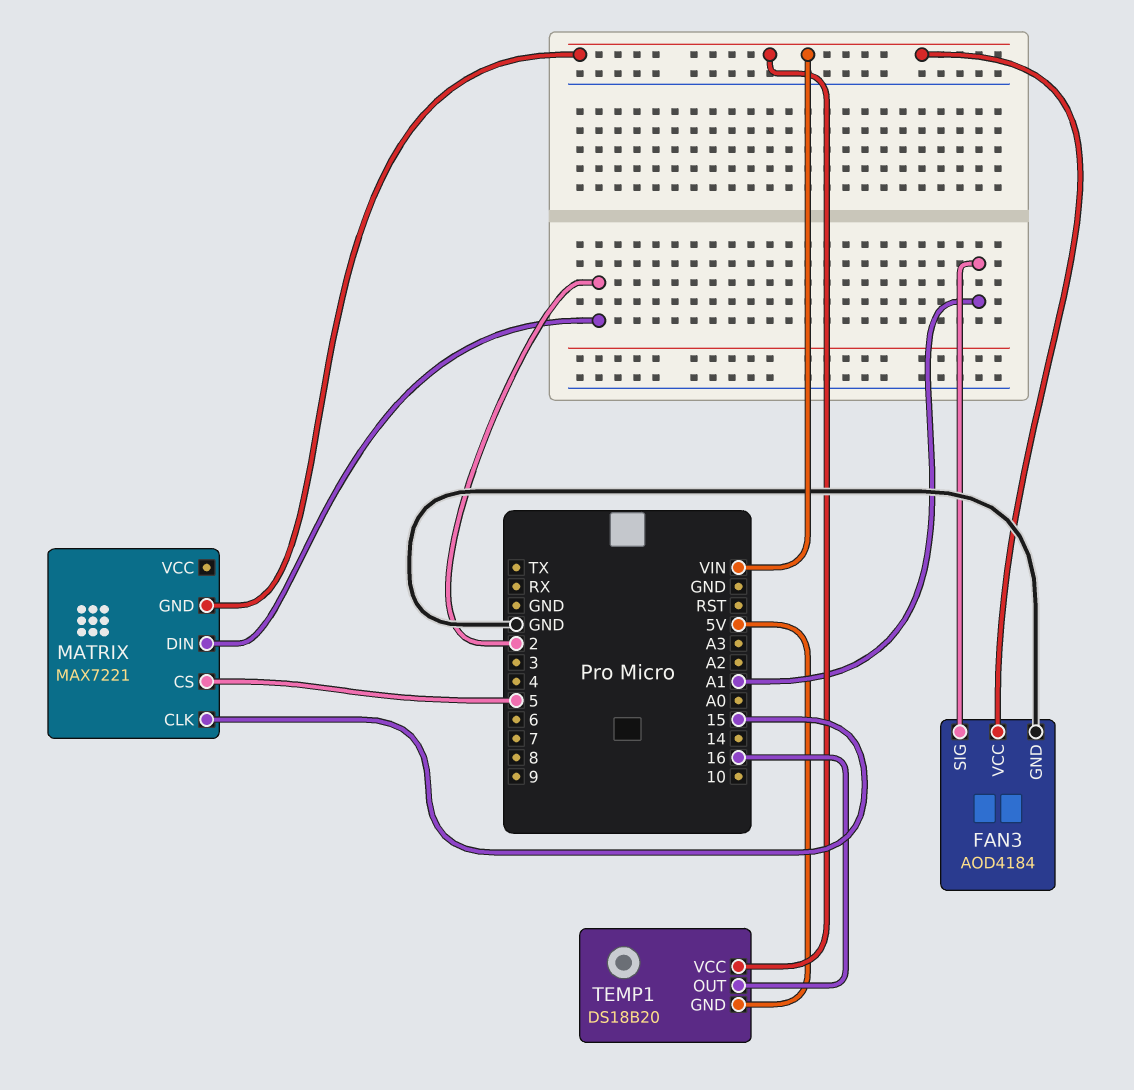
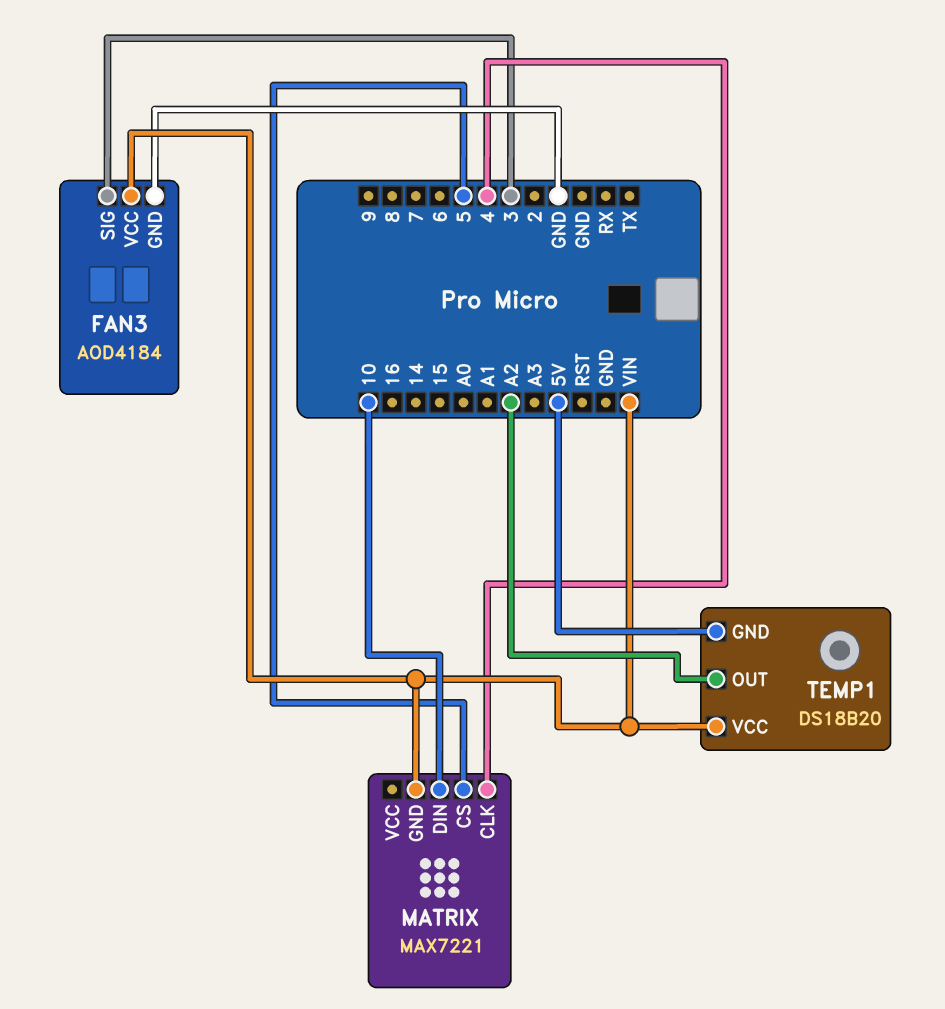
FAN3 pin SIG: A1 -> 3
MATRIX pin CLK: 15 -> 4
MATRIX pin DIN: 2 -> 10
TEMP1 pin OUT: 16 -> A2

